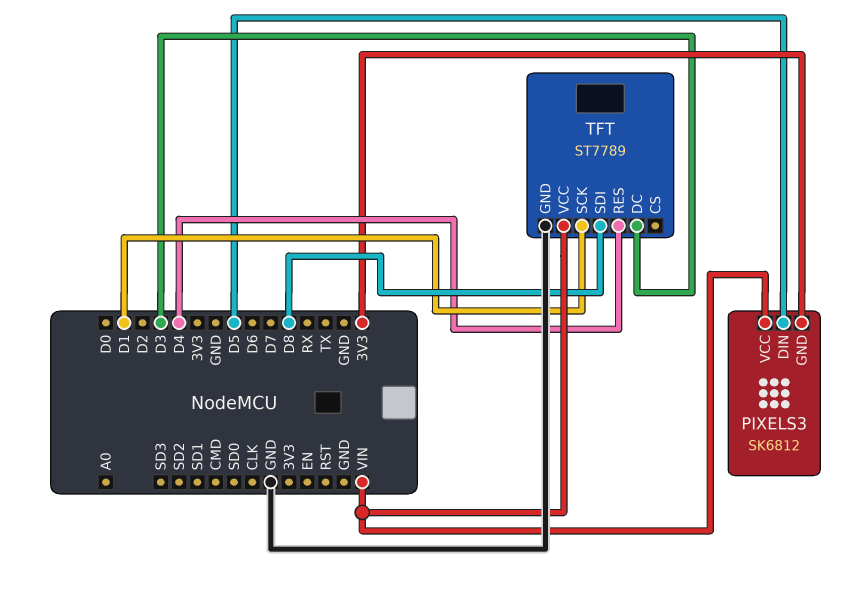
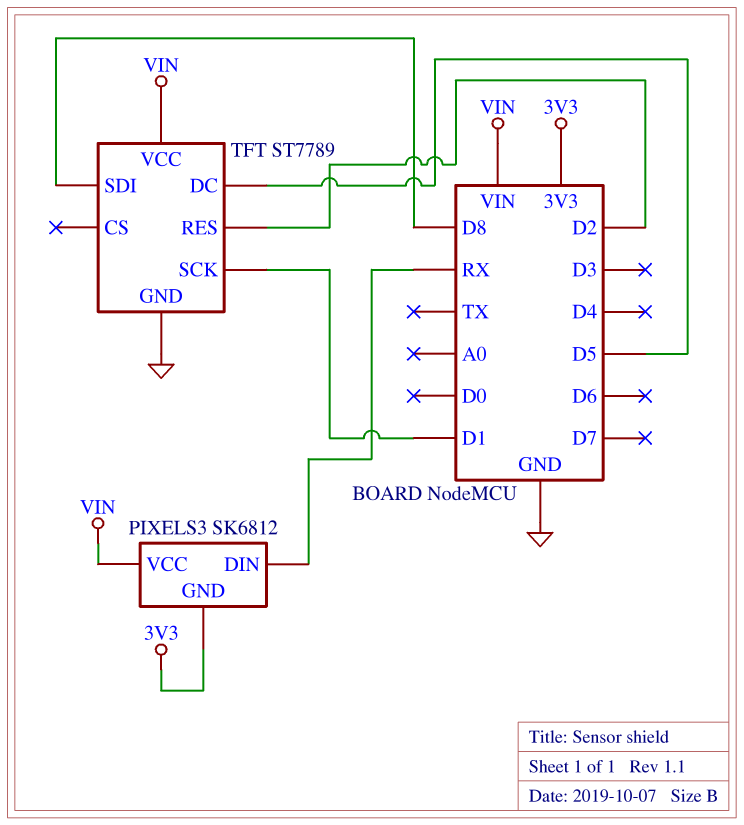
PIXELS3 pin DIN: D5 -> RX
TFT pin DC: D3 -> D5
TFT pin RES: D4 -> D2

